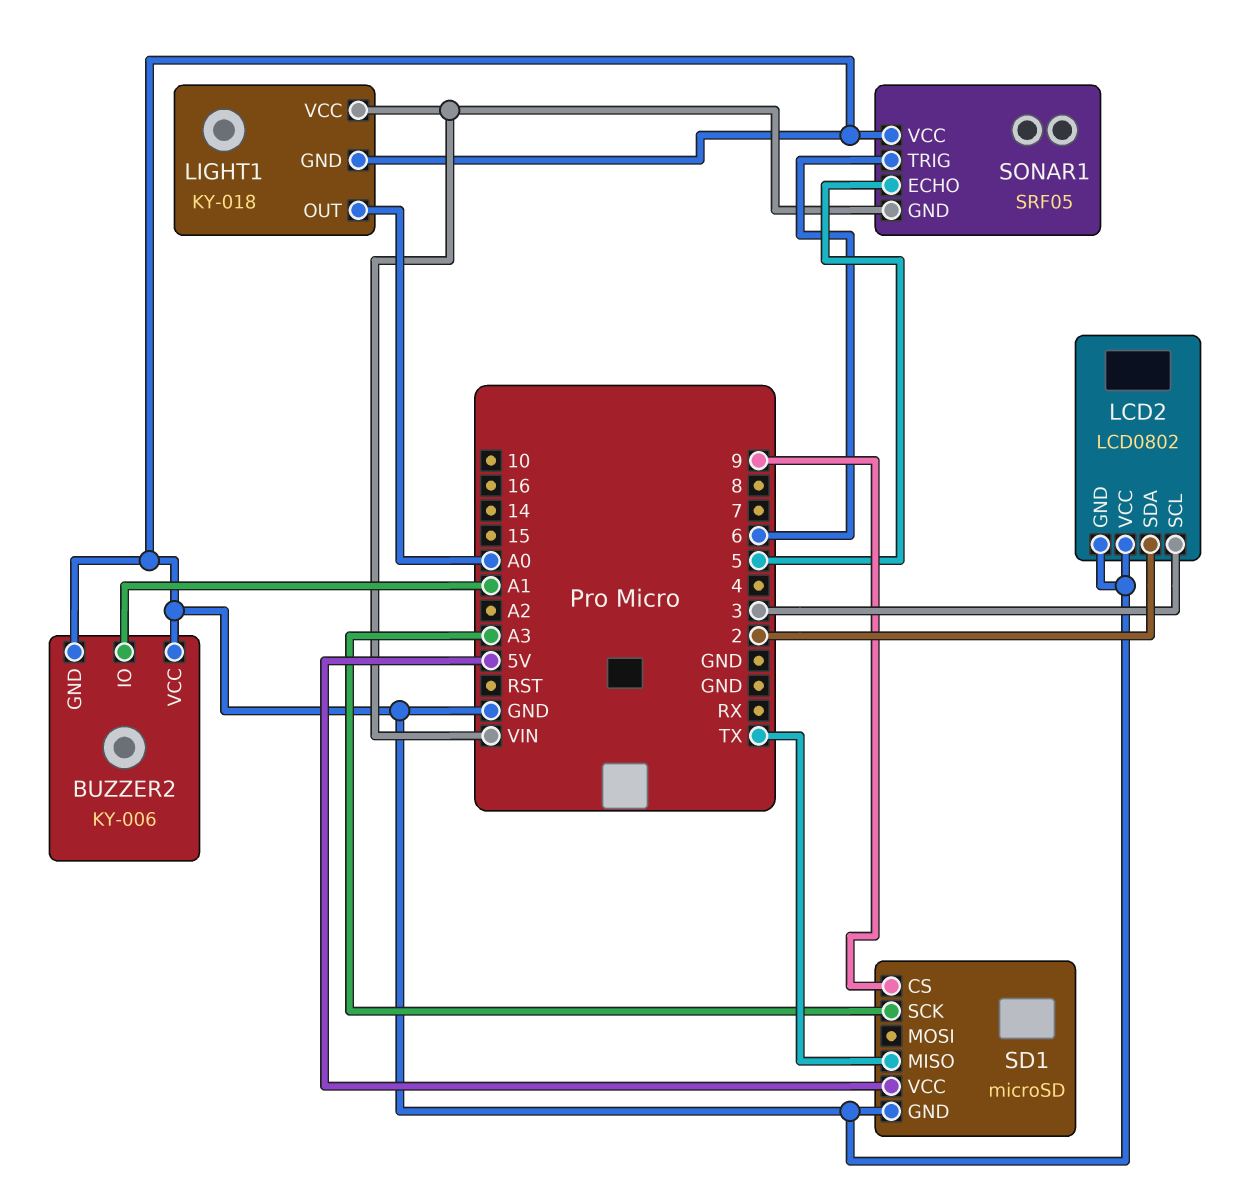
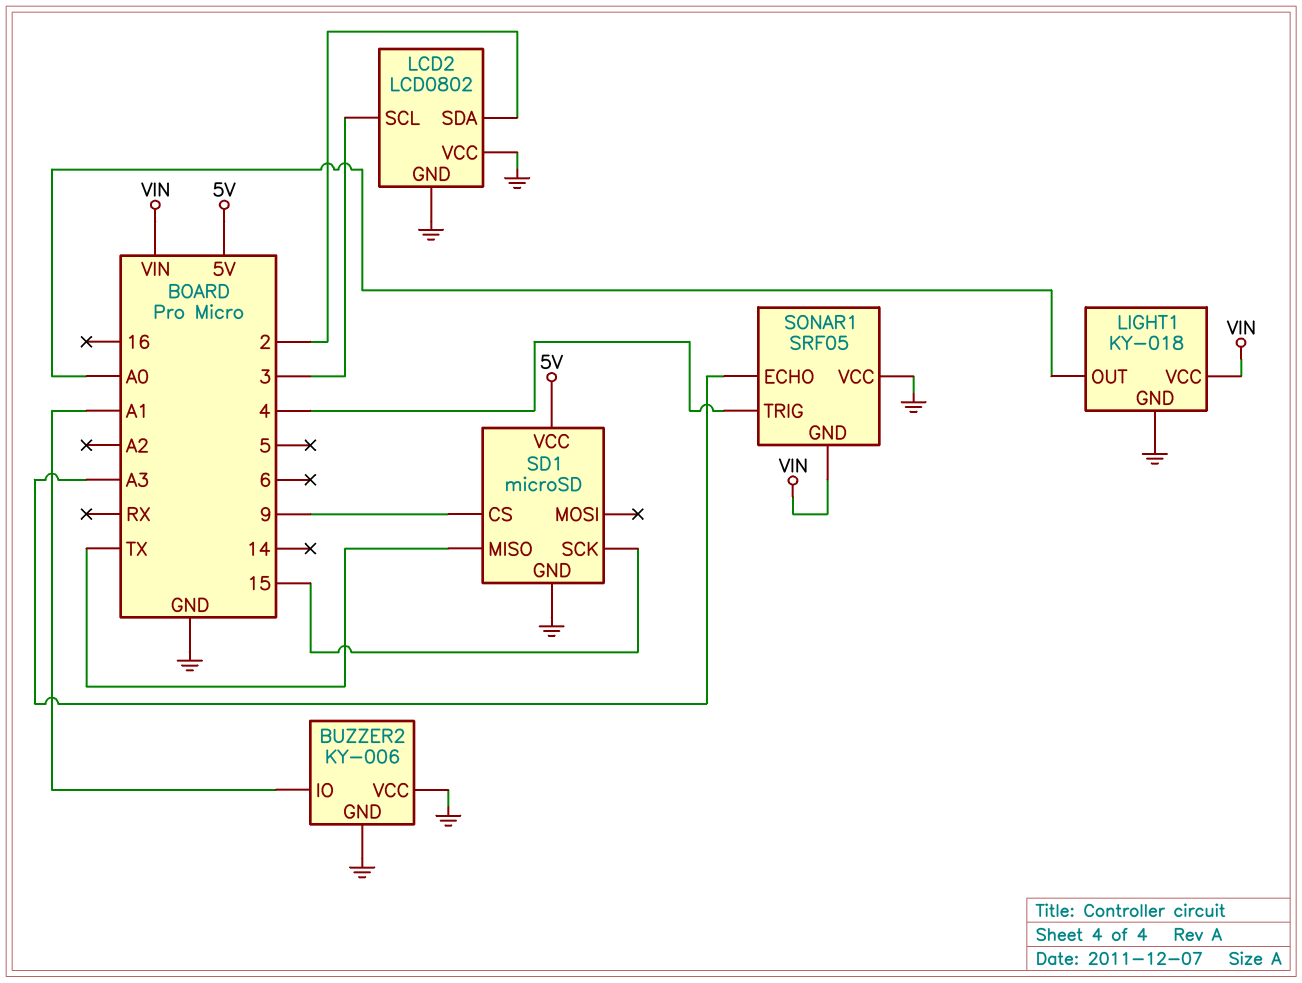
SD1 pin SCK: A3 -> 15
SONAR1 pin ECHO: 5 -> A3
SONAR1 pin TRIG: 6 -> 4

